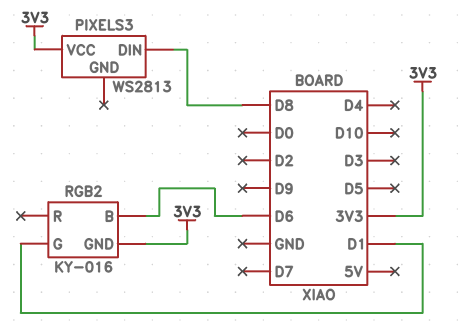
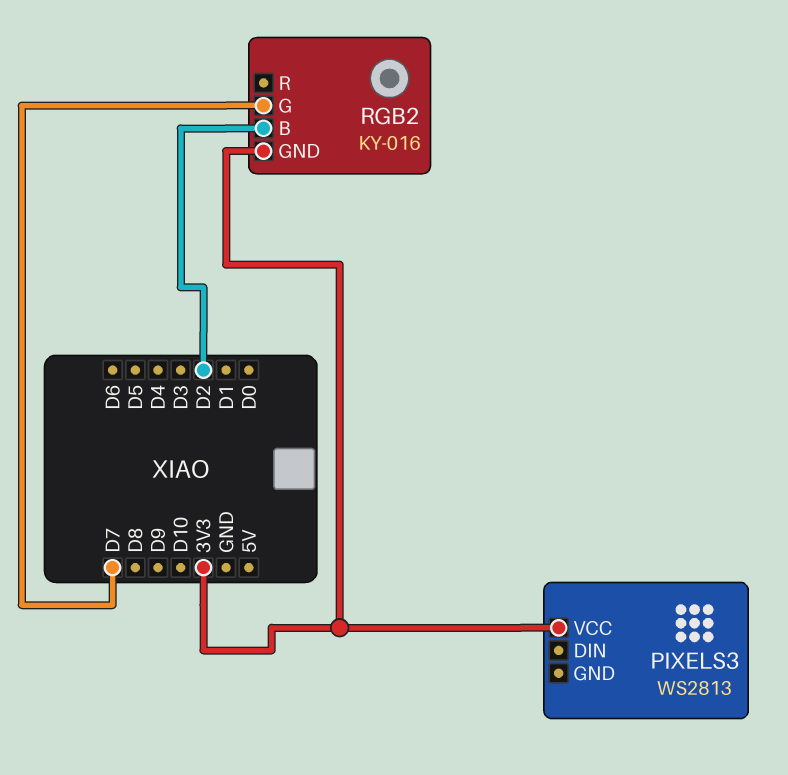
PIXELS3 pin DIN: D8 -> none
RGB2 pin B: D6 -> D2
RGB2 pin G: D1 -> D7

